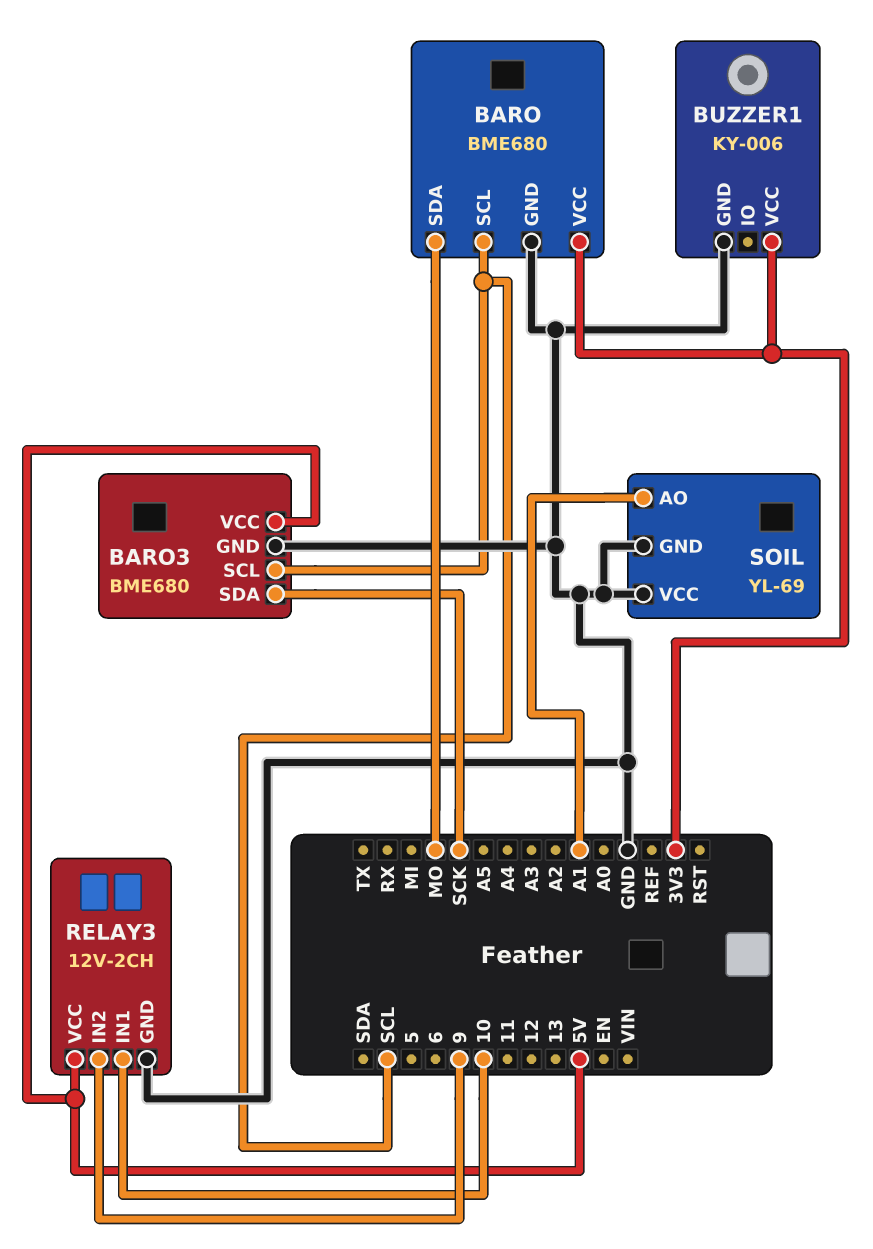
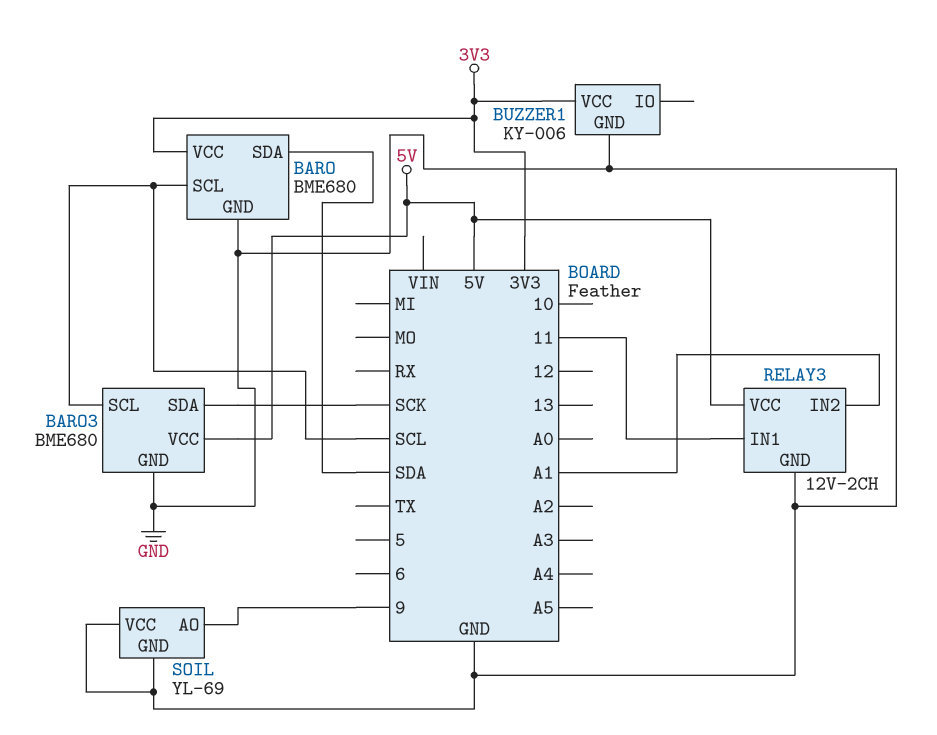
BARO pin SDA: MO -> SDA
RELAY3 pin IN1: 10 -> 11
RELAY3 pin IN2: 9 -> A1
SOIL pin AO: A1 -> 9

